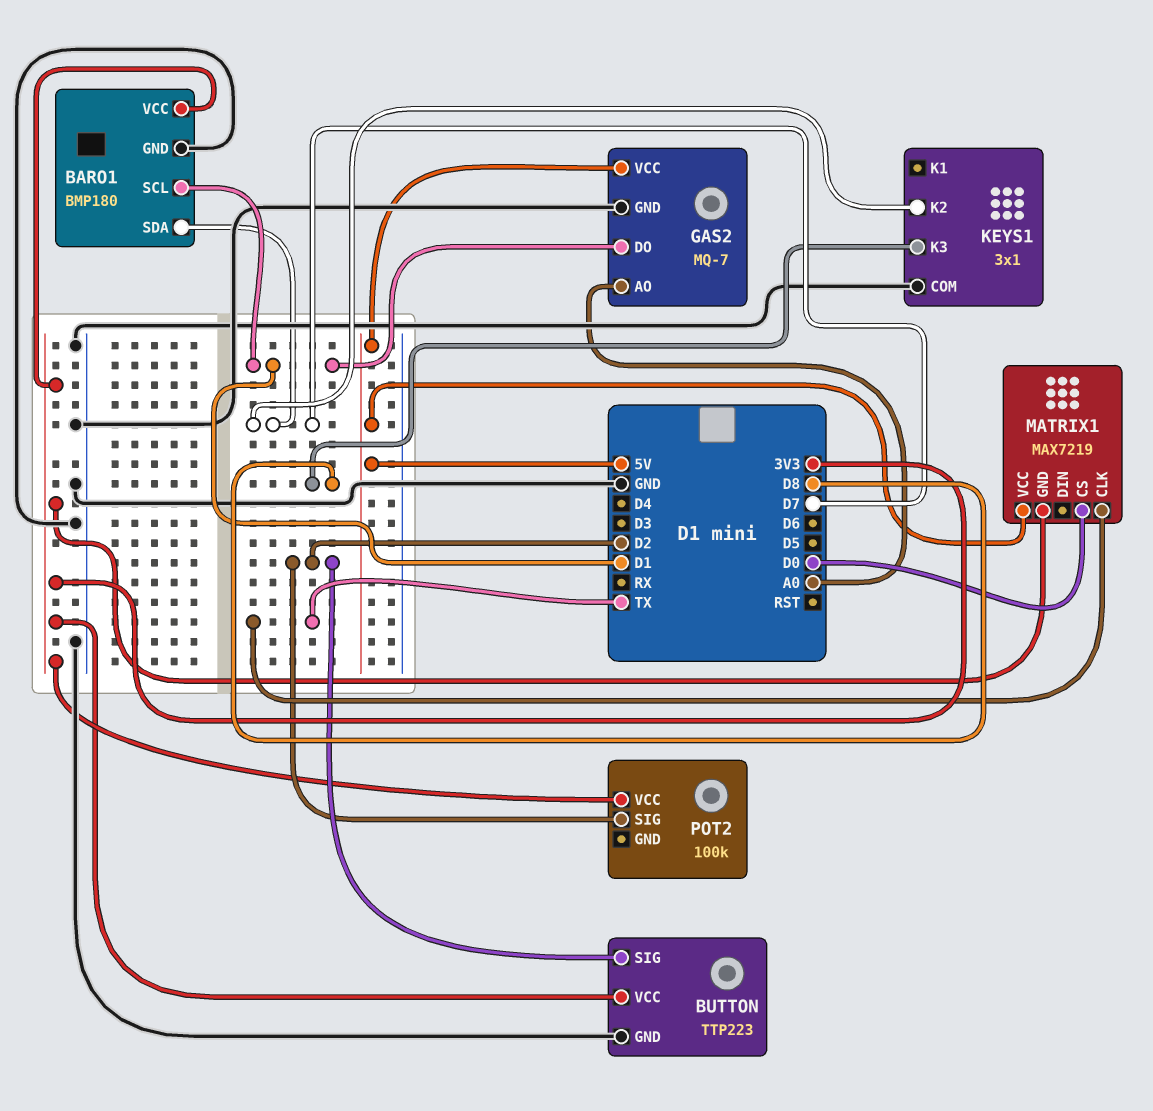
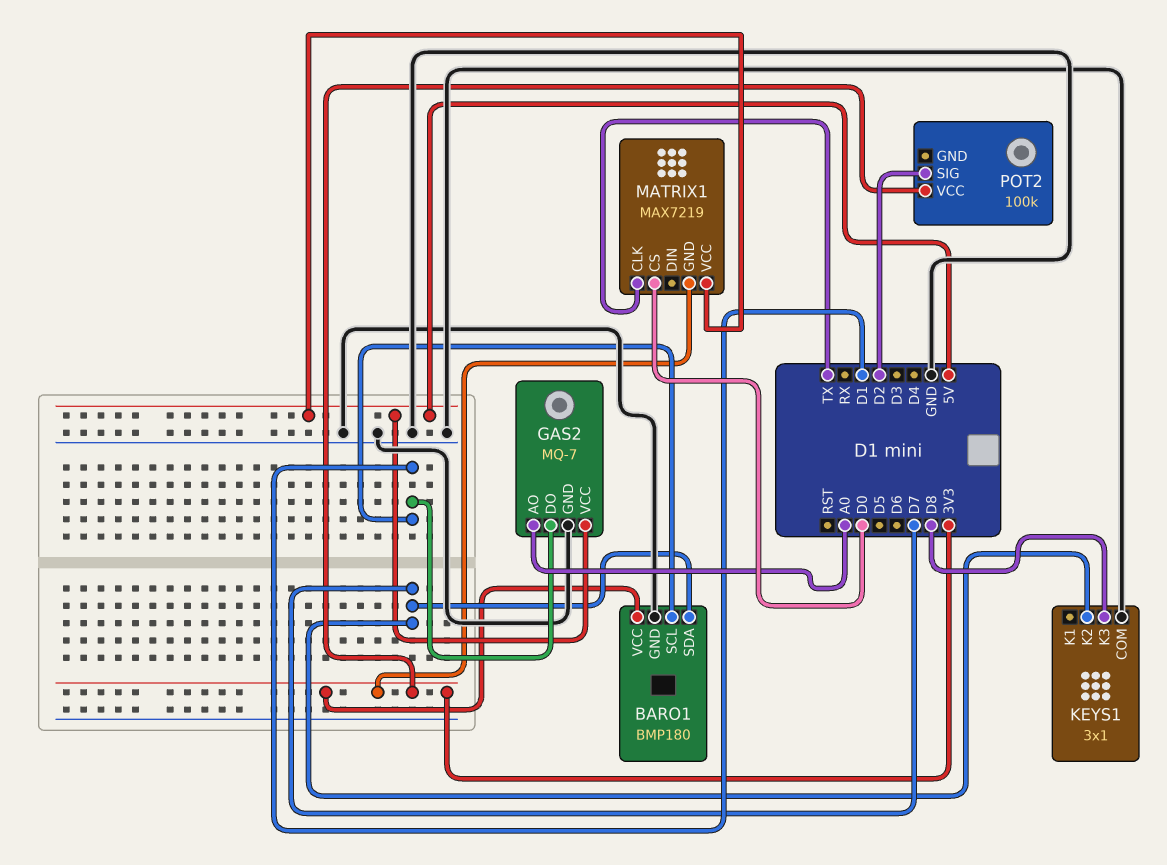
BUTTON: TTP223 -> none
BUTTON pin GND: GND -> none
BUTTON pin SIG: D2 -> none
BUTTON pin VCC: 3V3 -> none

